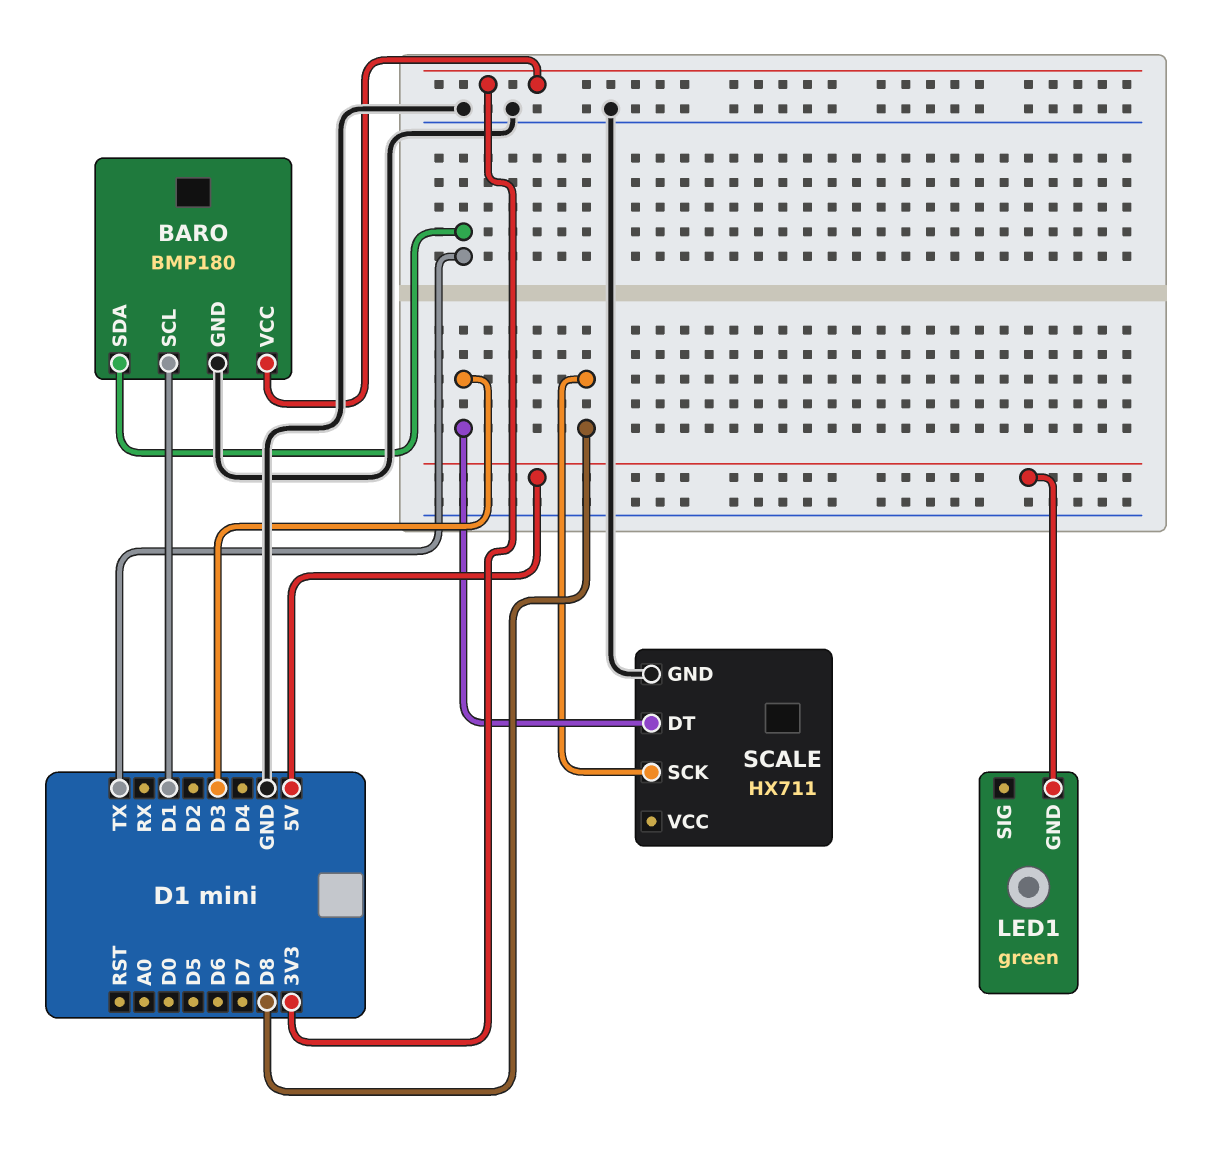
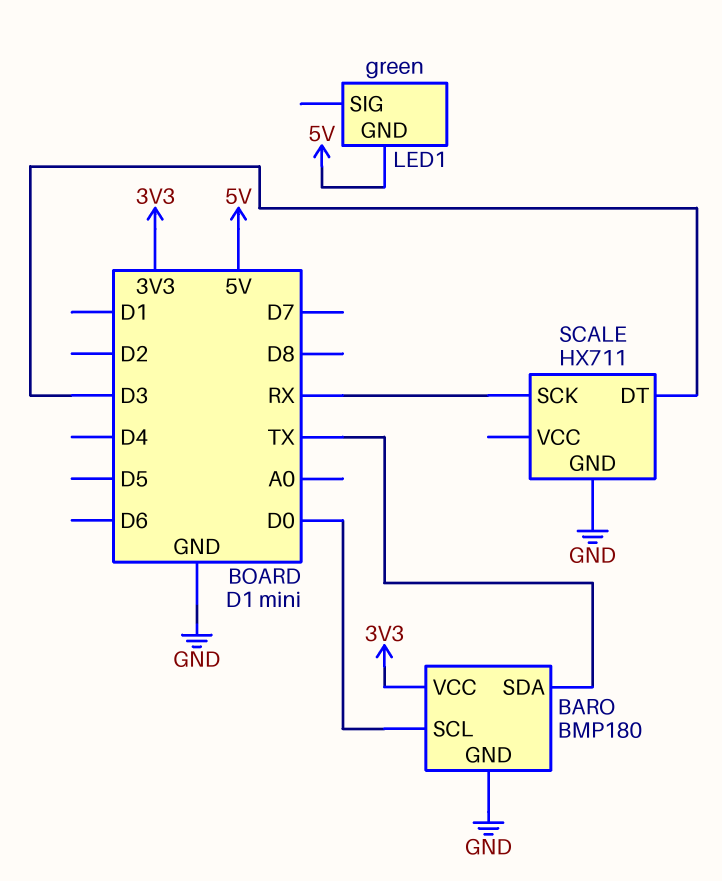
BARO pin SCL: D1 -> D0
SCALE pin SCK: D8 -> RX

